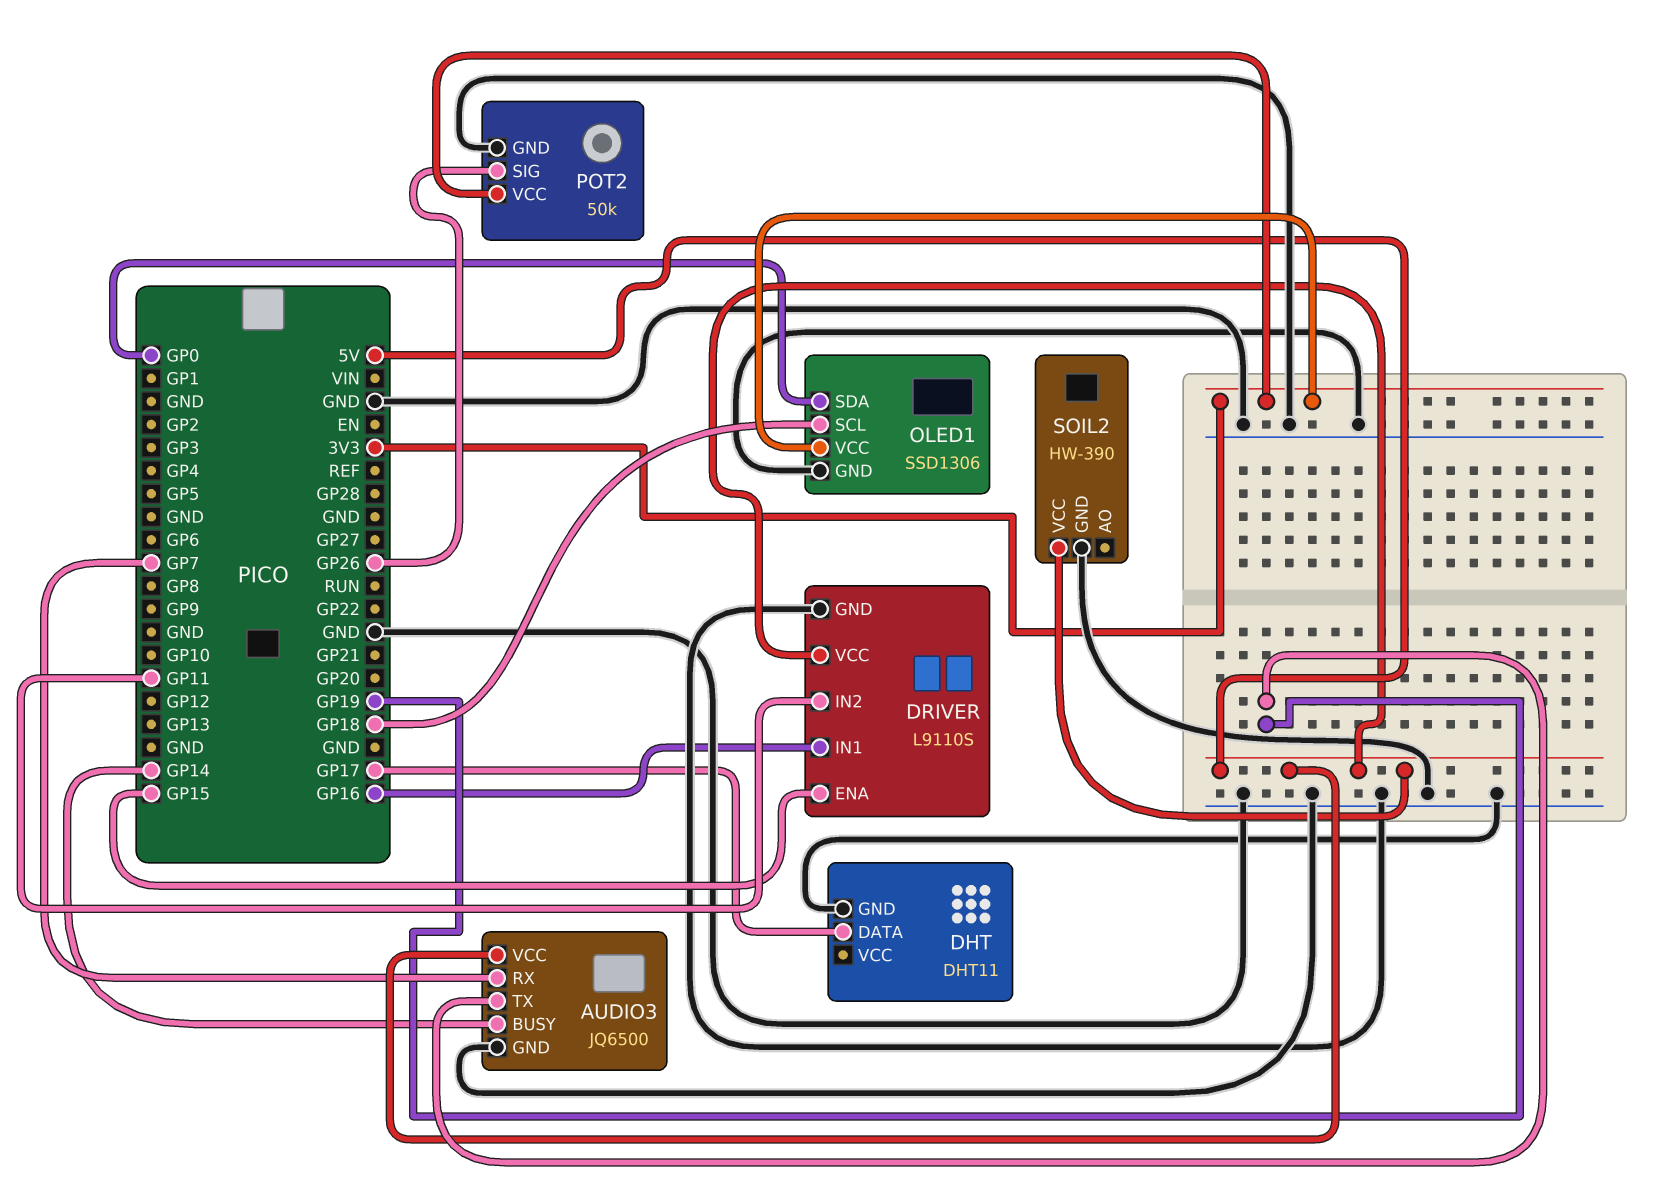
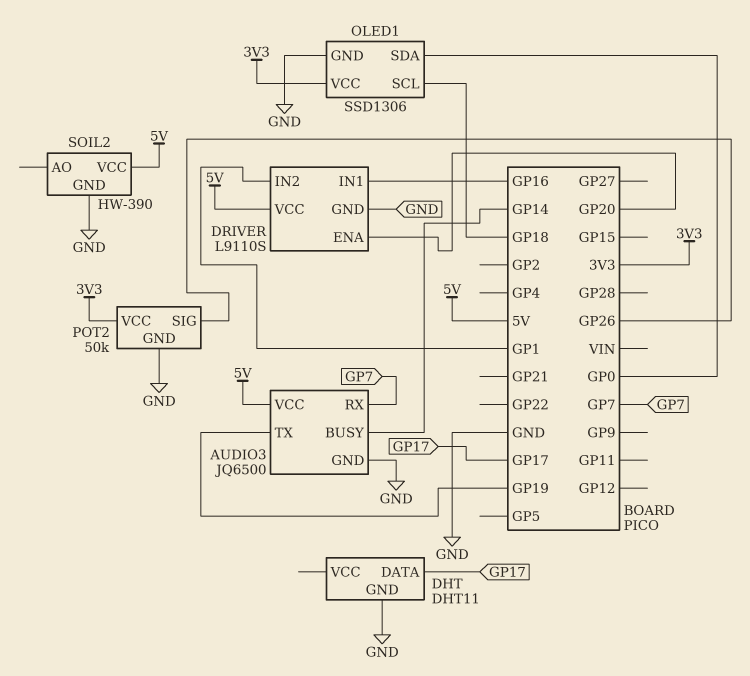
DRIVER pin ENA: GP15 -> GP20
DRIVER pin IN2: GP11 -> GP1

